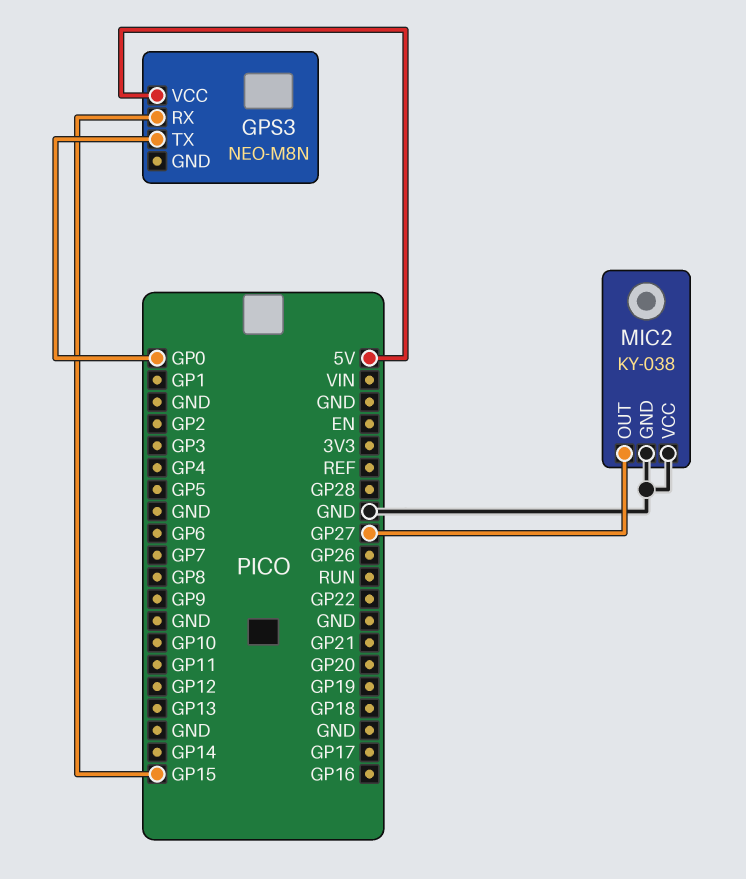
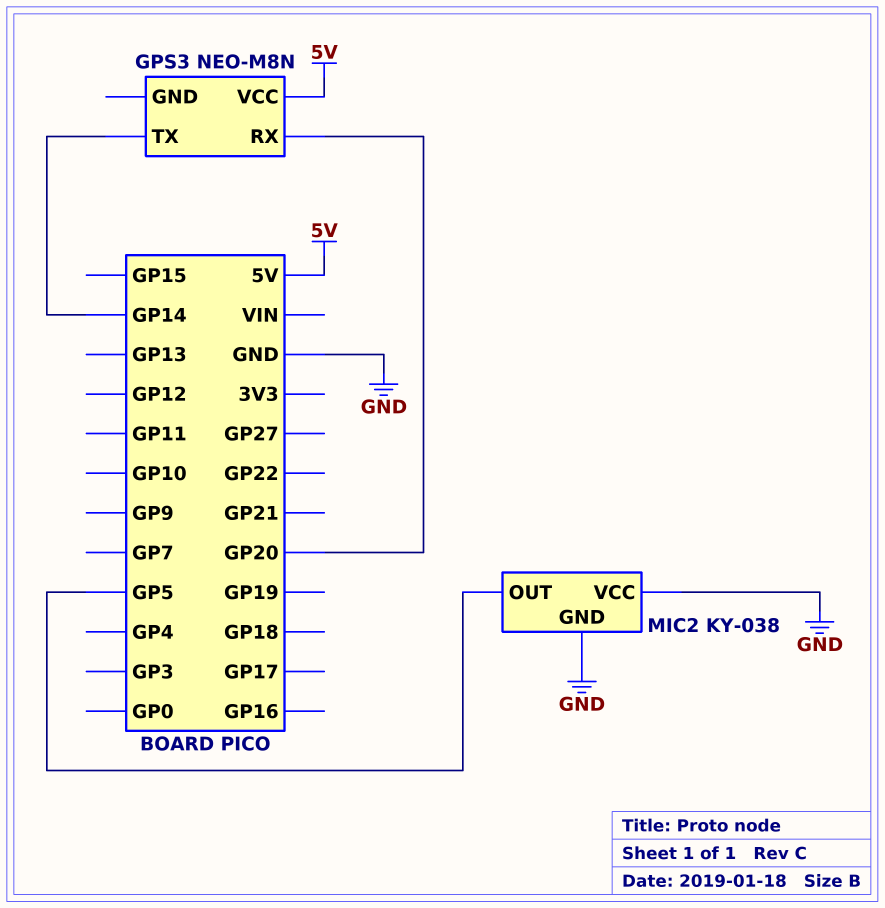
GPS3 pin RX: GP15 -> GP20
GPS3 pin TX: GP0 -> GP14
MIC2 pin OUT: GP27 -> GP5

